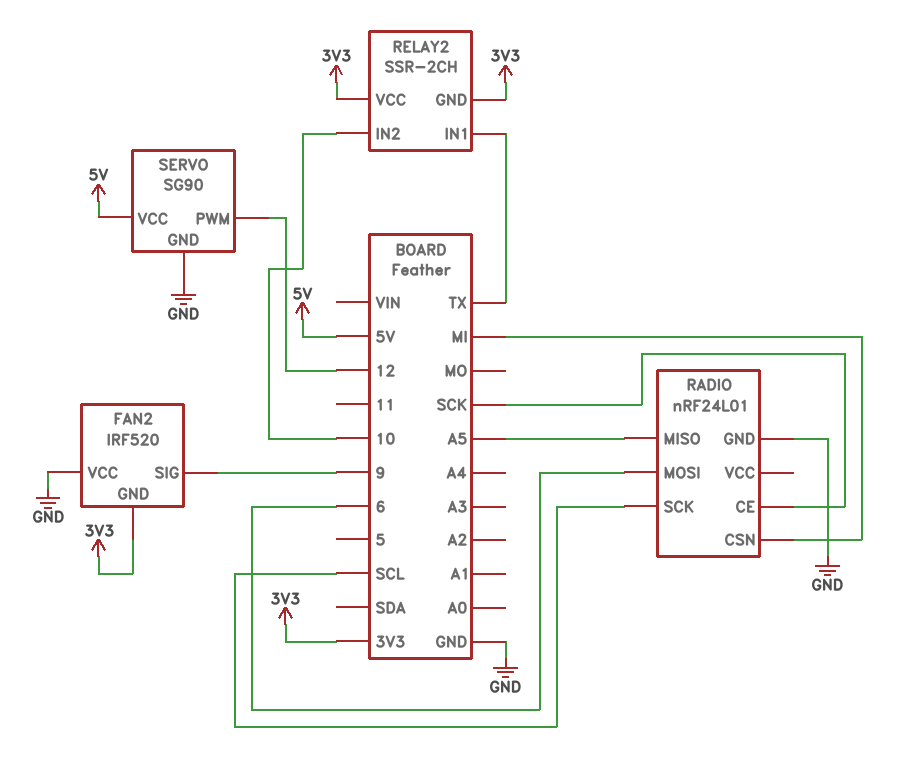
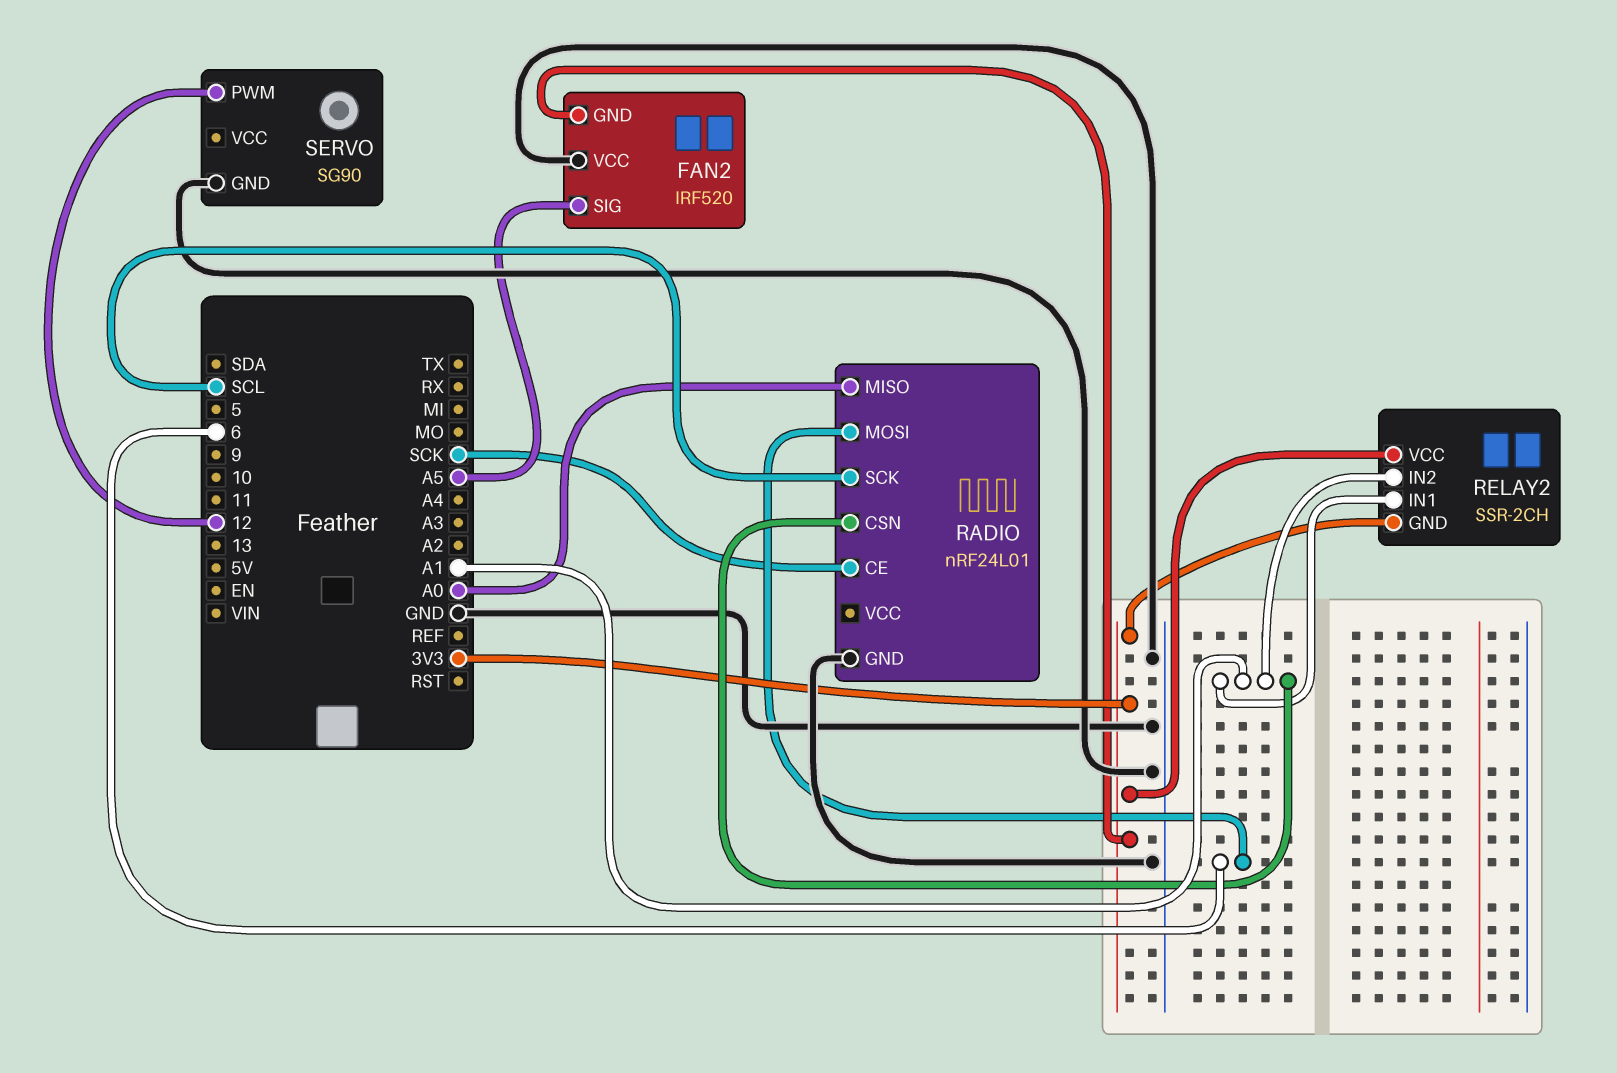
FAN2 pin SIG: 9 -> A5
RADIO pin CSN: MI -> A1
RADIO pin MISO: A5 -> A0
RELAY2 pin IN1: TX -> A1
RELAY2 pin IN2: 10 -> A1
SERVO pin VCC: 5V -> none

